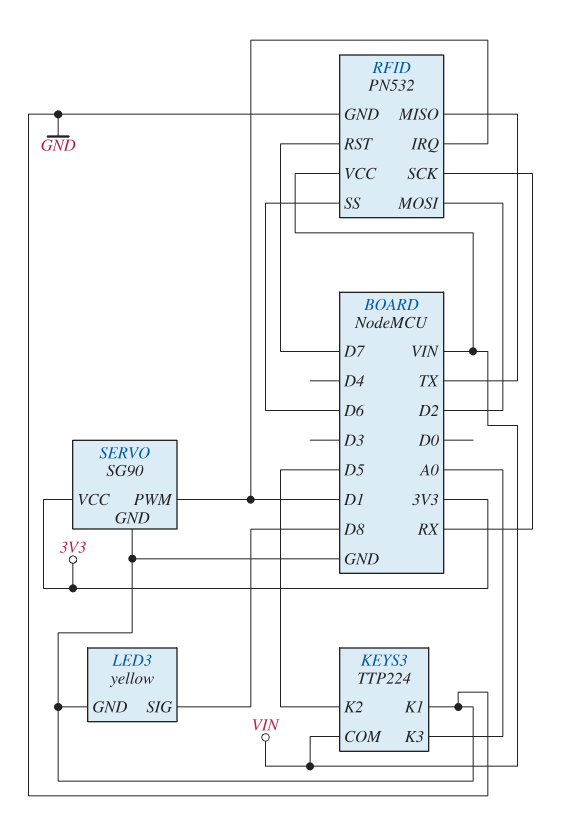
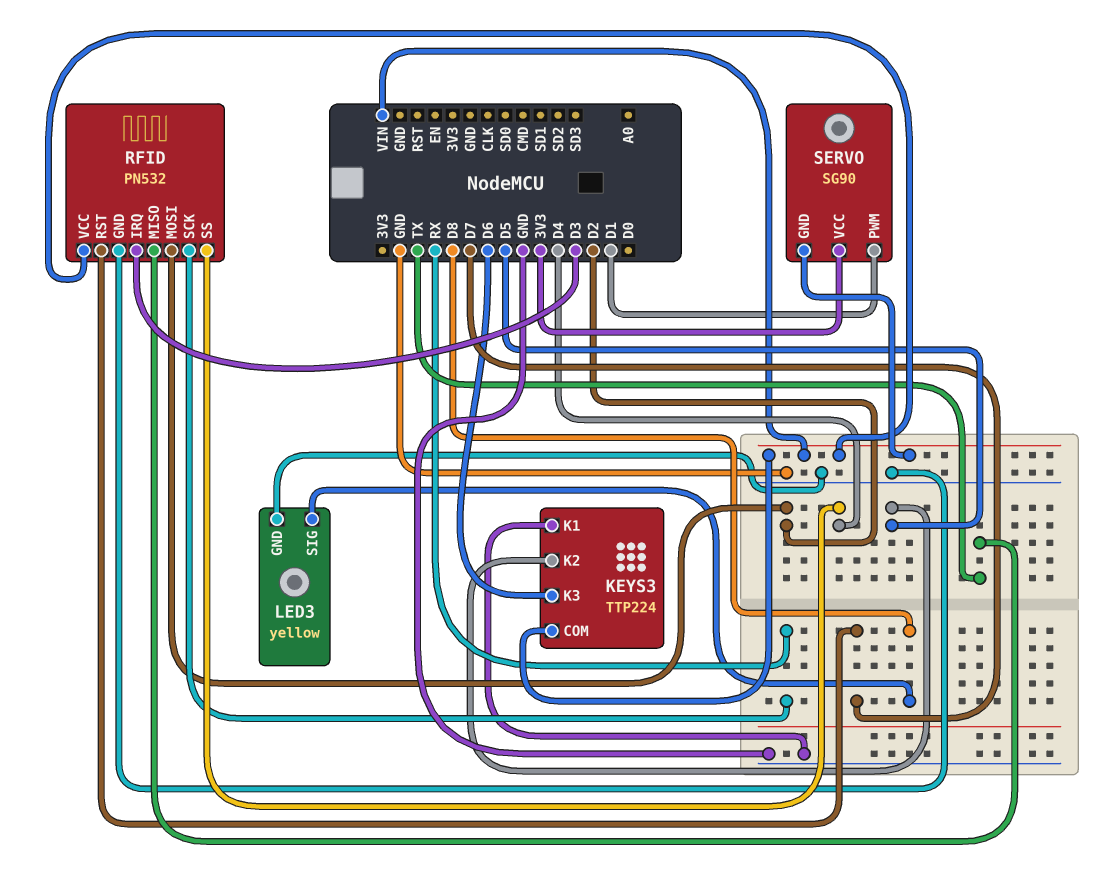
KEYS3 pin K3: A0 -> D6
RFID pin IRQ: D1 -> D3
RFID pin SS: D6 -> D4
SERVO pin GND: GND -> VIN

